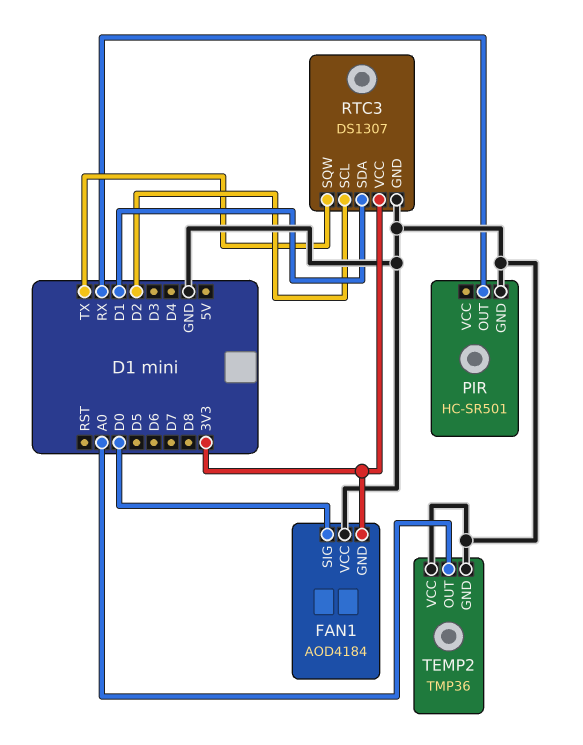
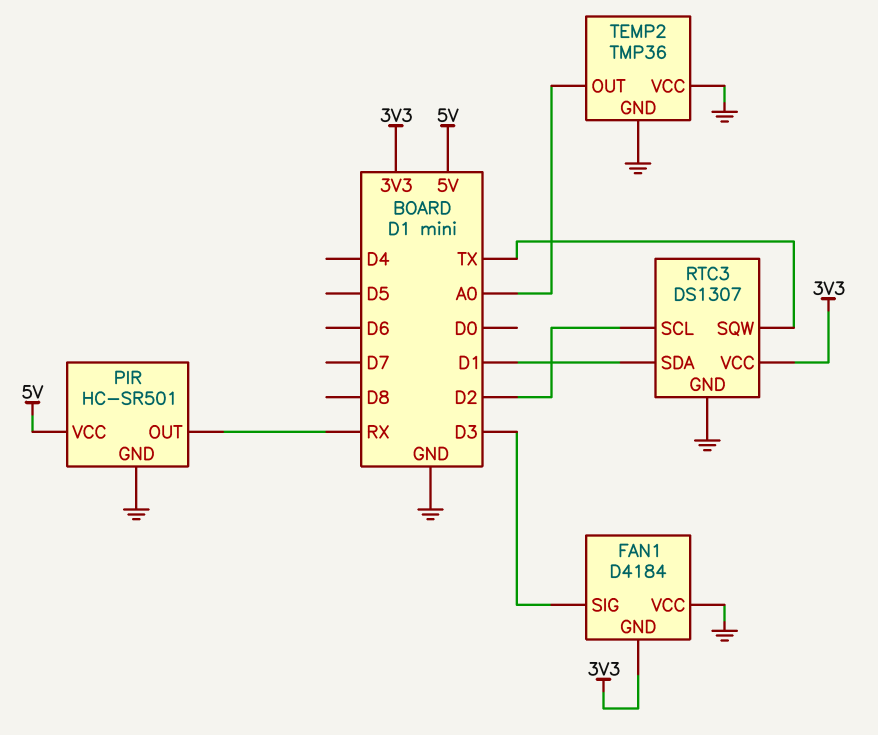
FAN1: AOD4184 -> D4184
FAN1 pin SIG: D0 -> D3
PIR pin VCC: none -> 5V

